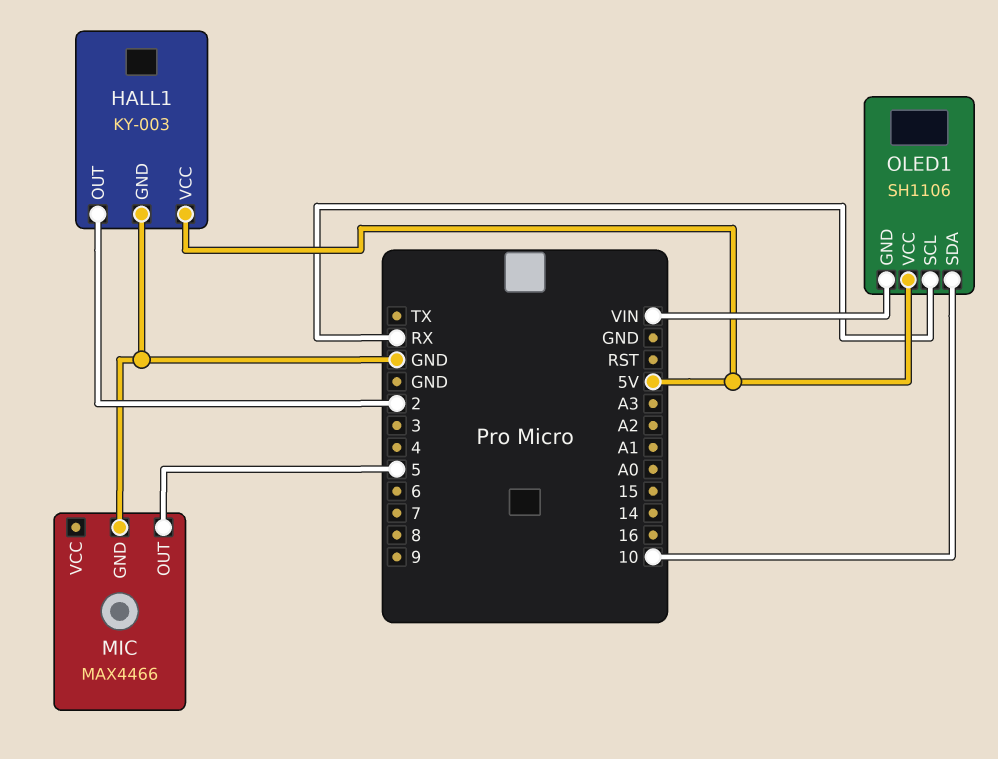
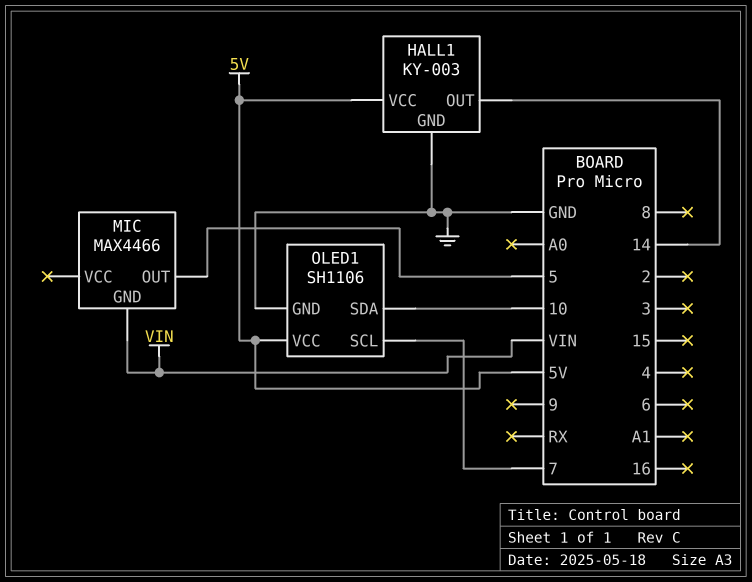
HALL1 pin OUT: 2 -> 14
MIC pin GND: GND -> VIN
OLED1 pin GND: VIN -> GND
OLED1 pin SCL: RX -> 7

